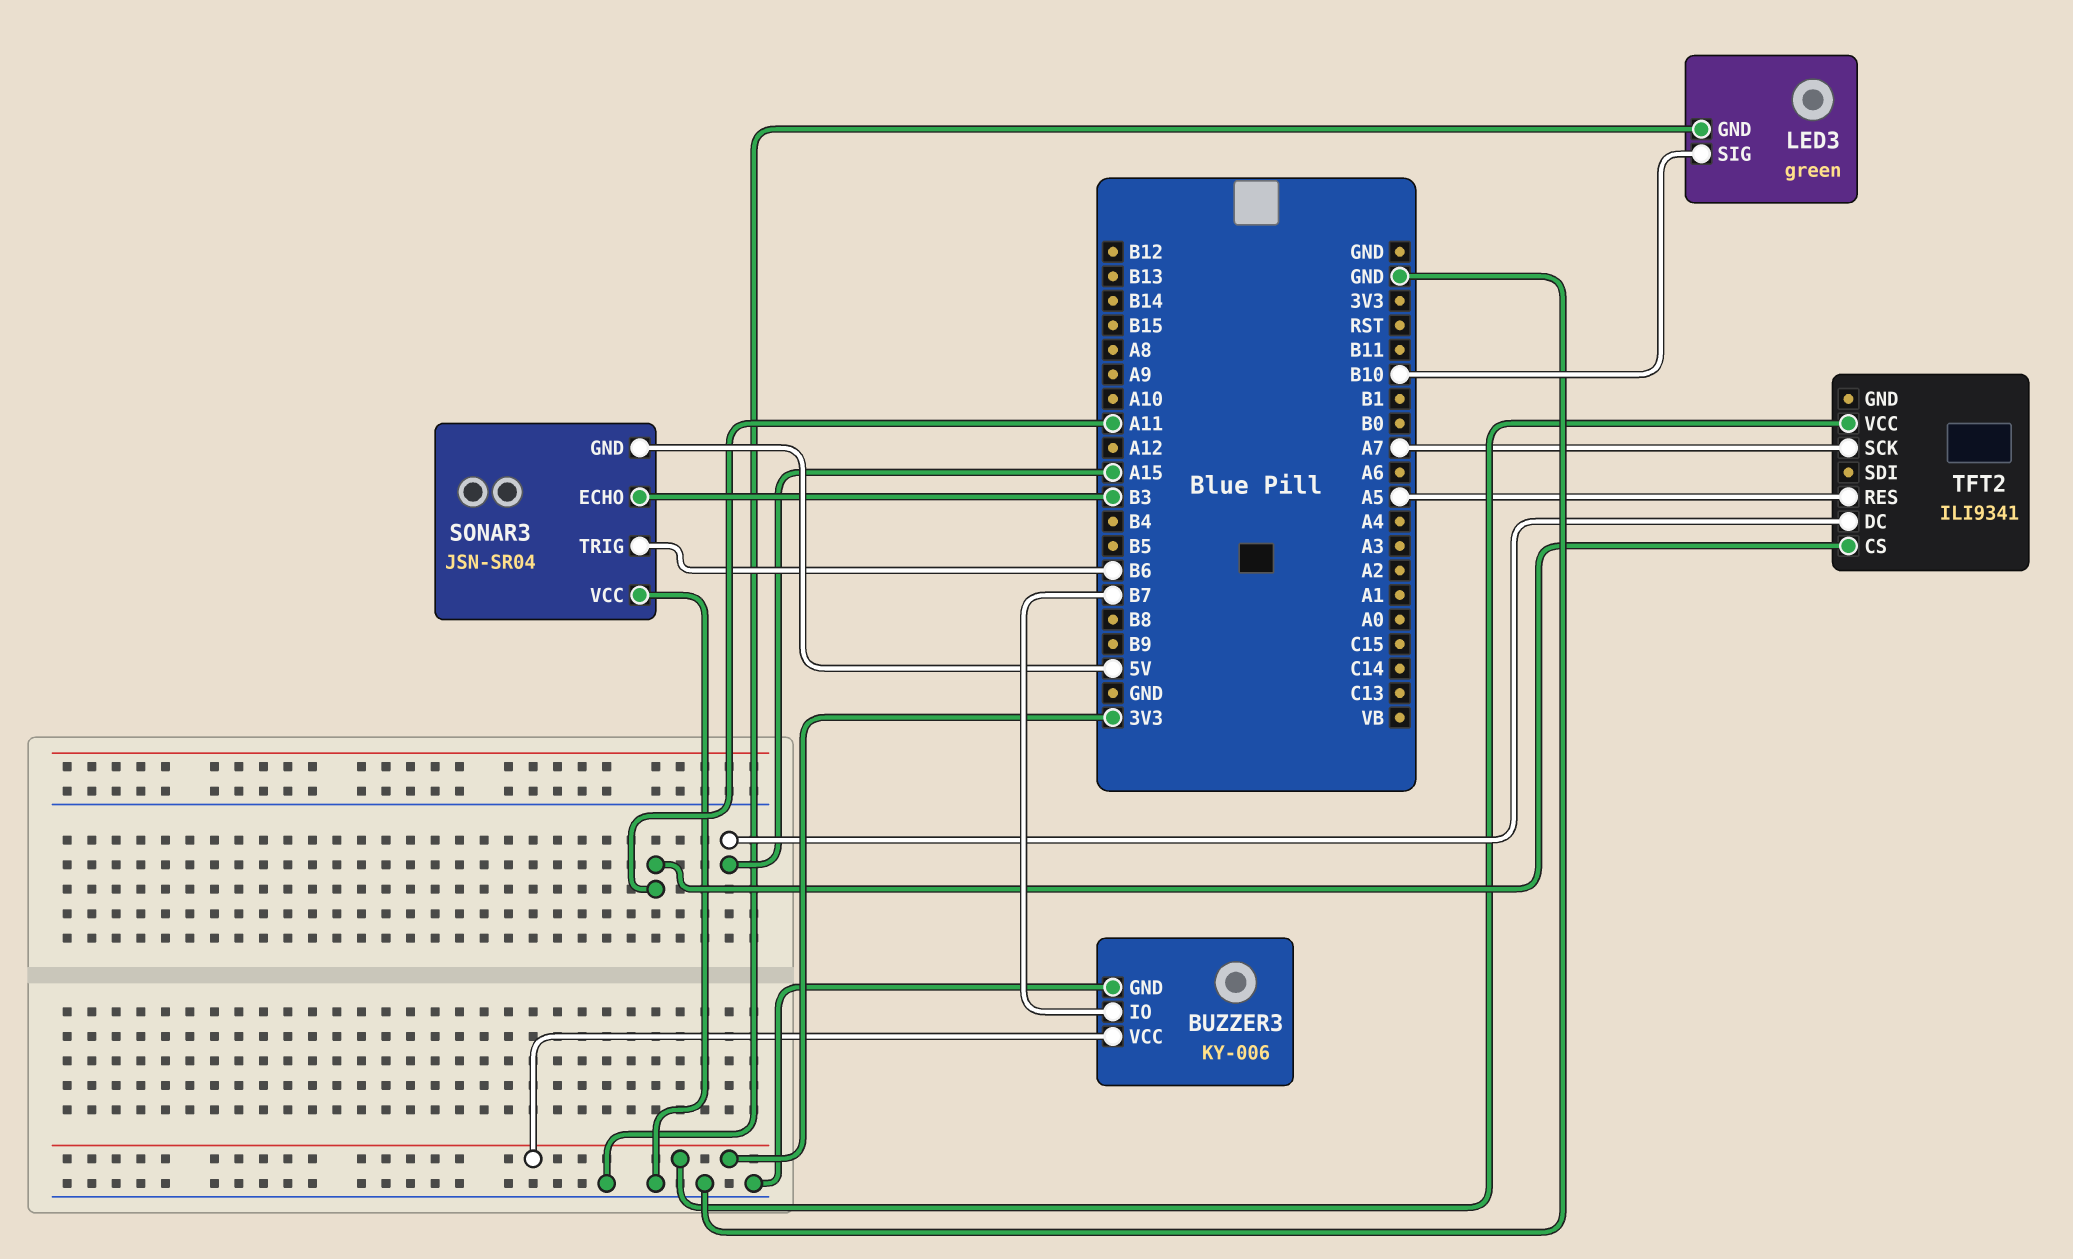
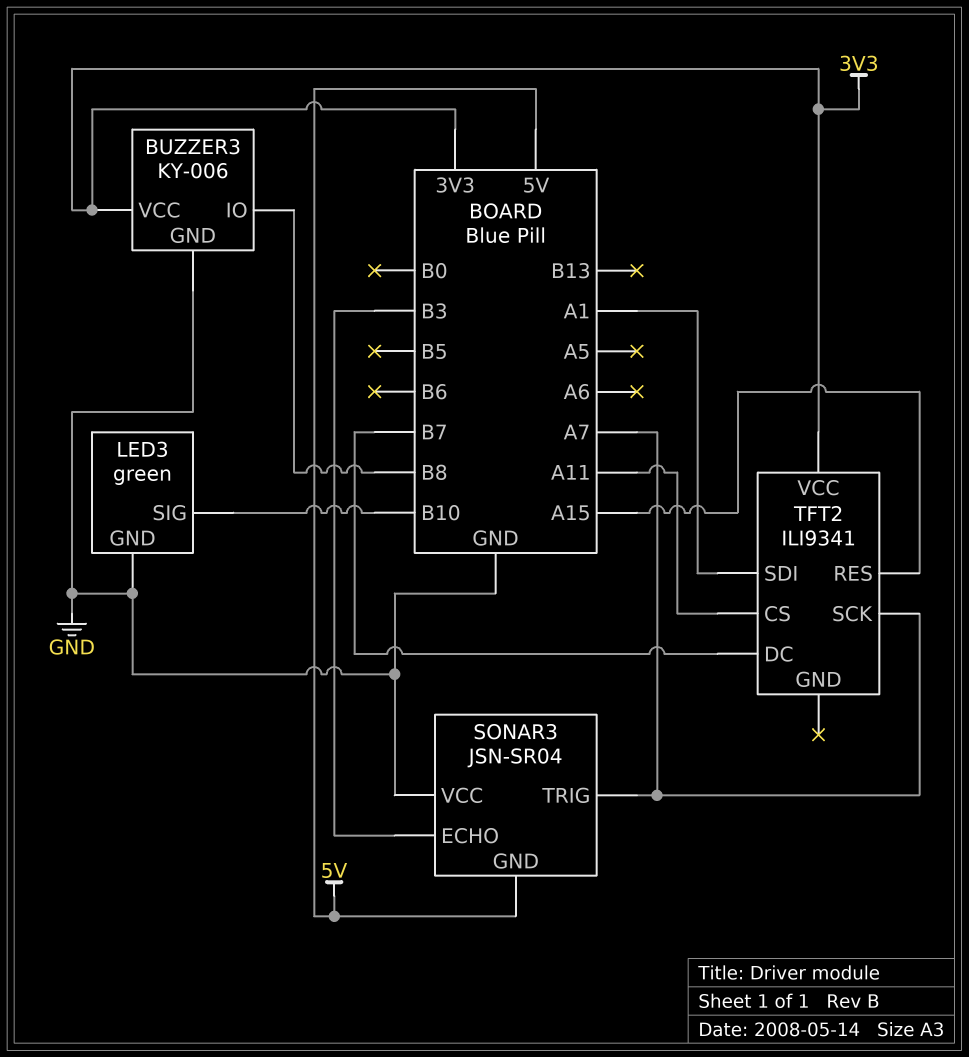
BUZZER3 pin IO: B7 -> B8
SONAR3 pin TRIG: B6 -> A7
TFT2 pin DC: A15 -> B7
TFT2 pin RES: A5 -> A15
TFT2 pin SDI: none -> A1

